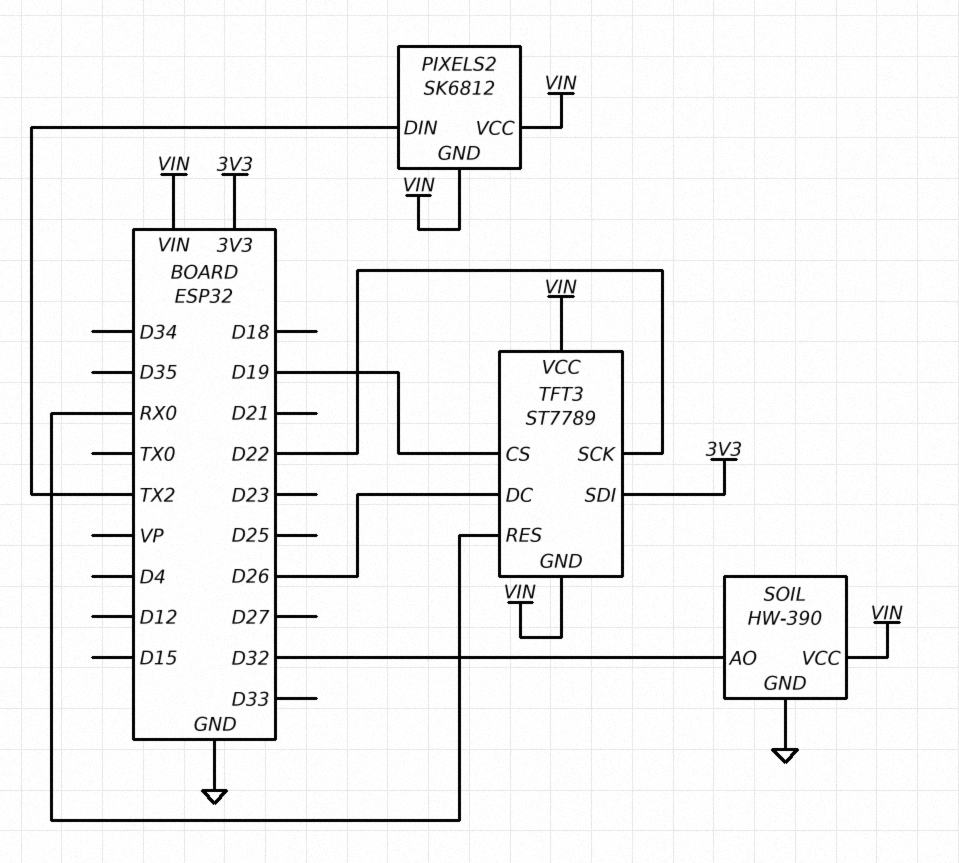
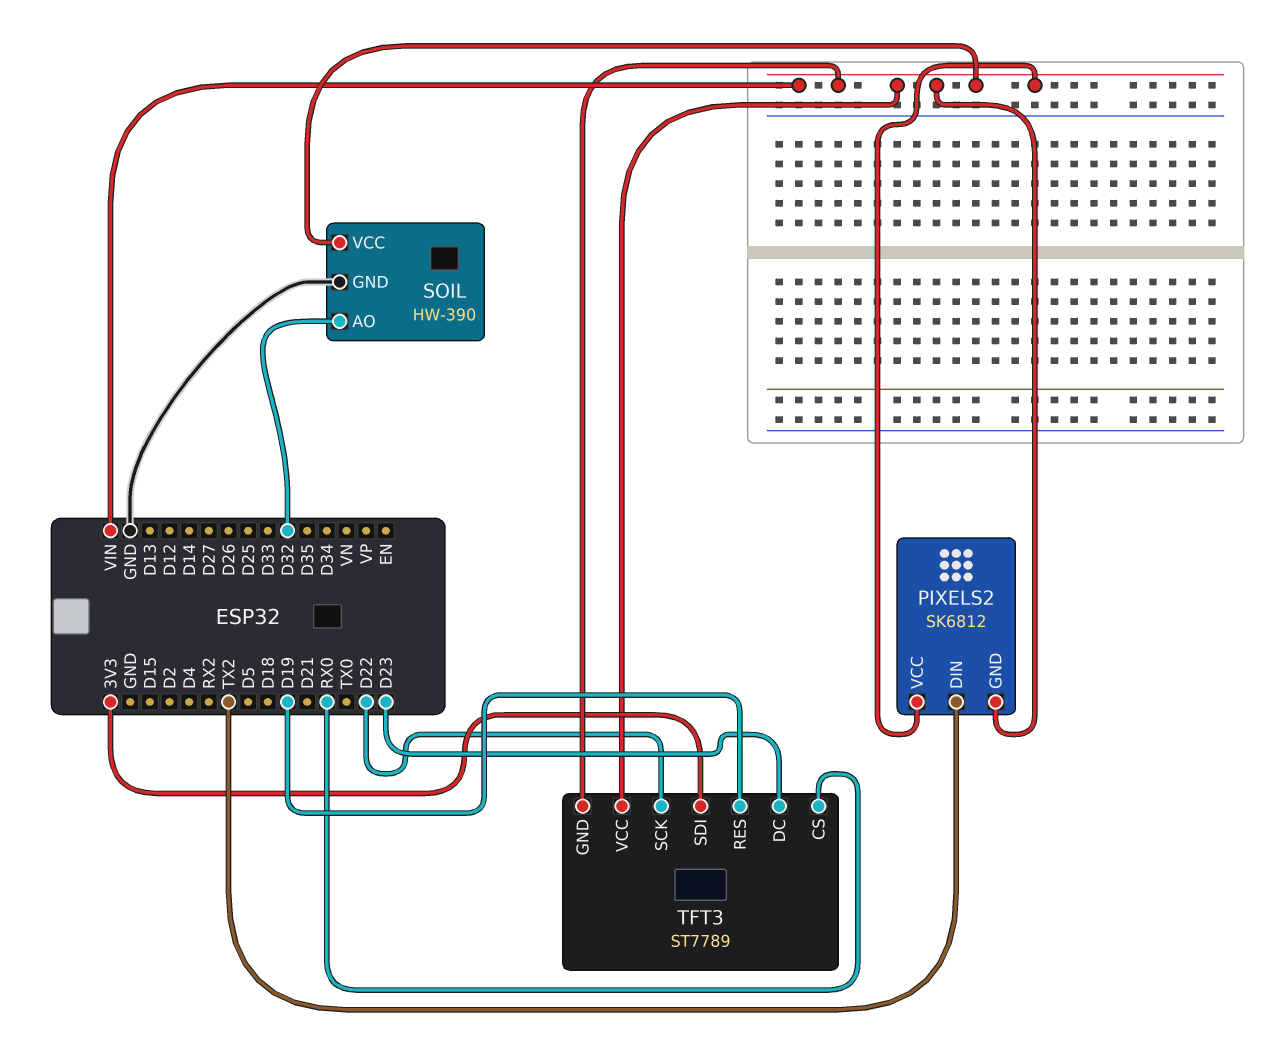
TFT3 pin CS: D19 -> RX0
TFT3 pin DC: D26 -> D23
TFT3 pin RES: RX0 -> D19

